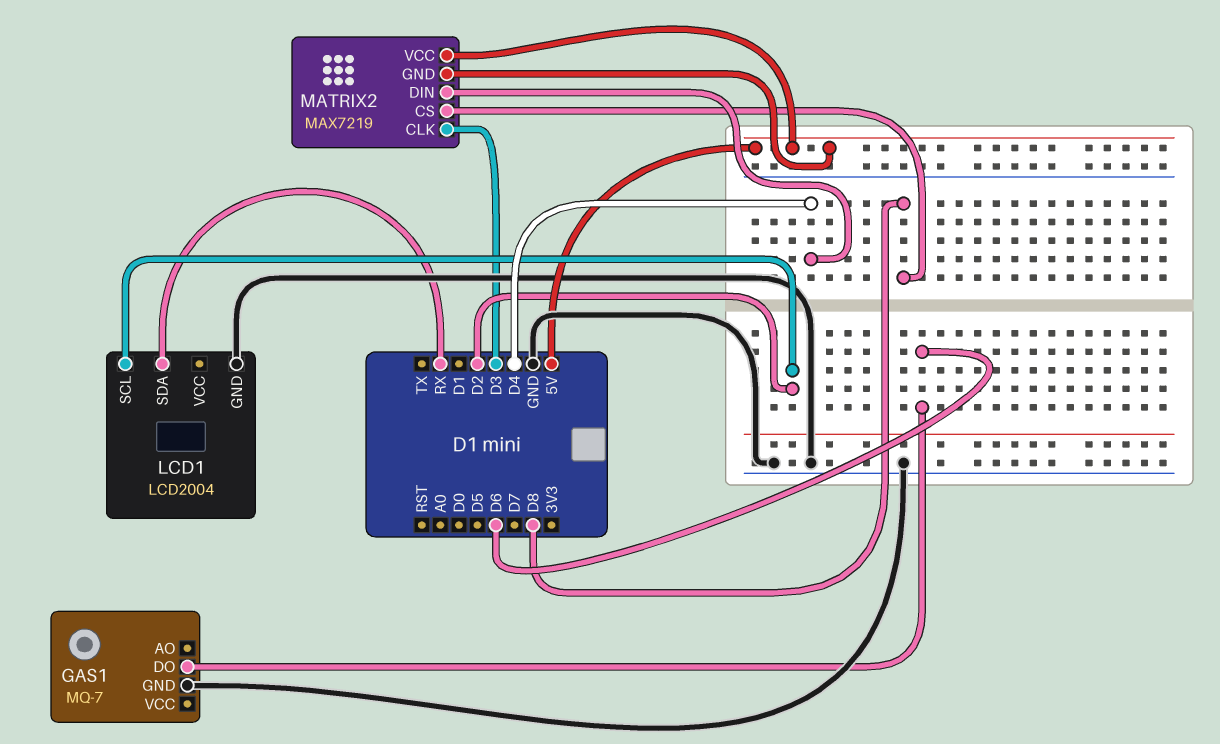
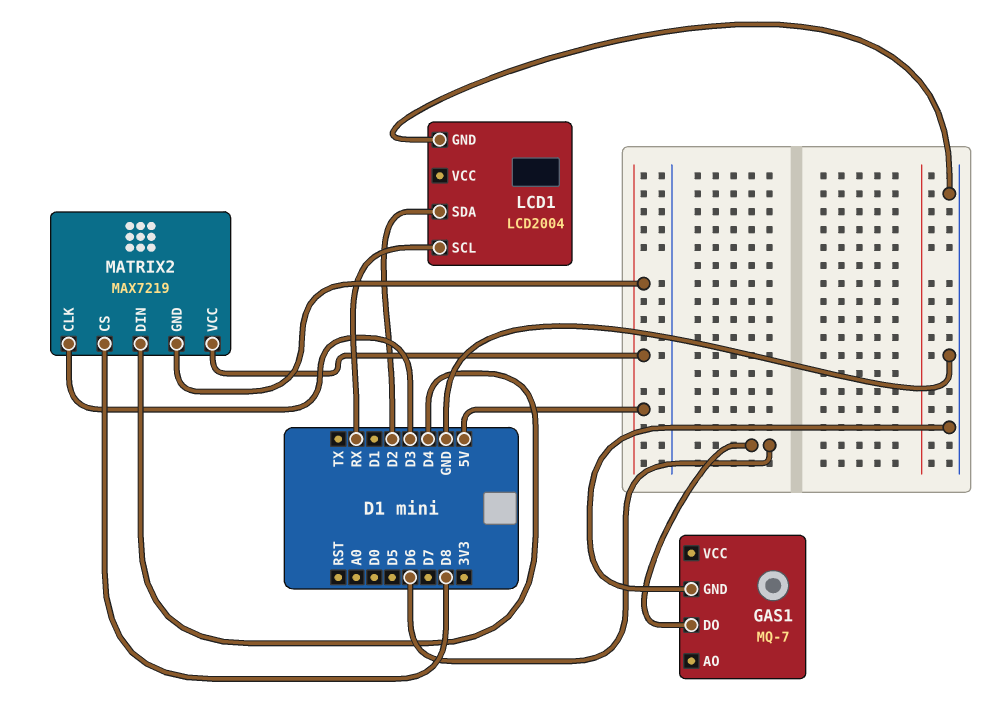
LCD1 pin SCL: D2 -> RX
LCD1 pin SDA: RX -> D2

